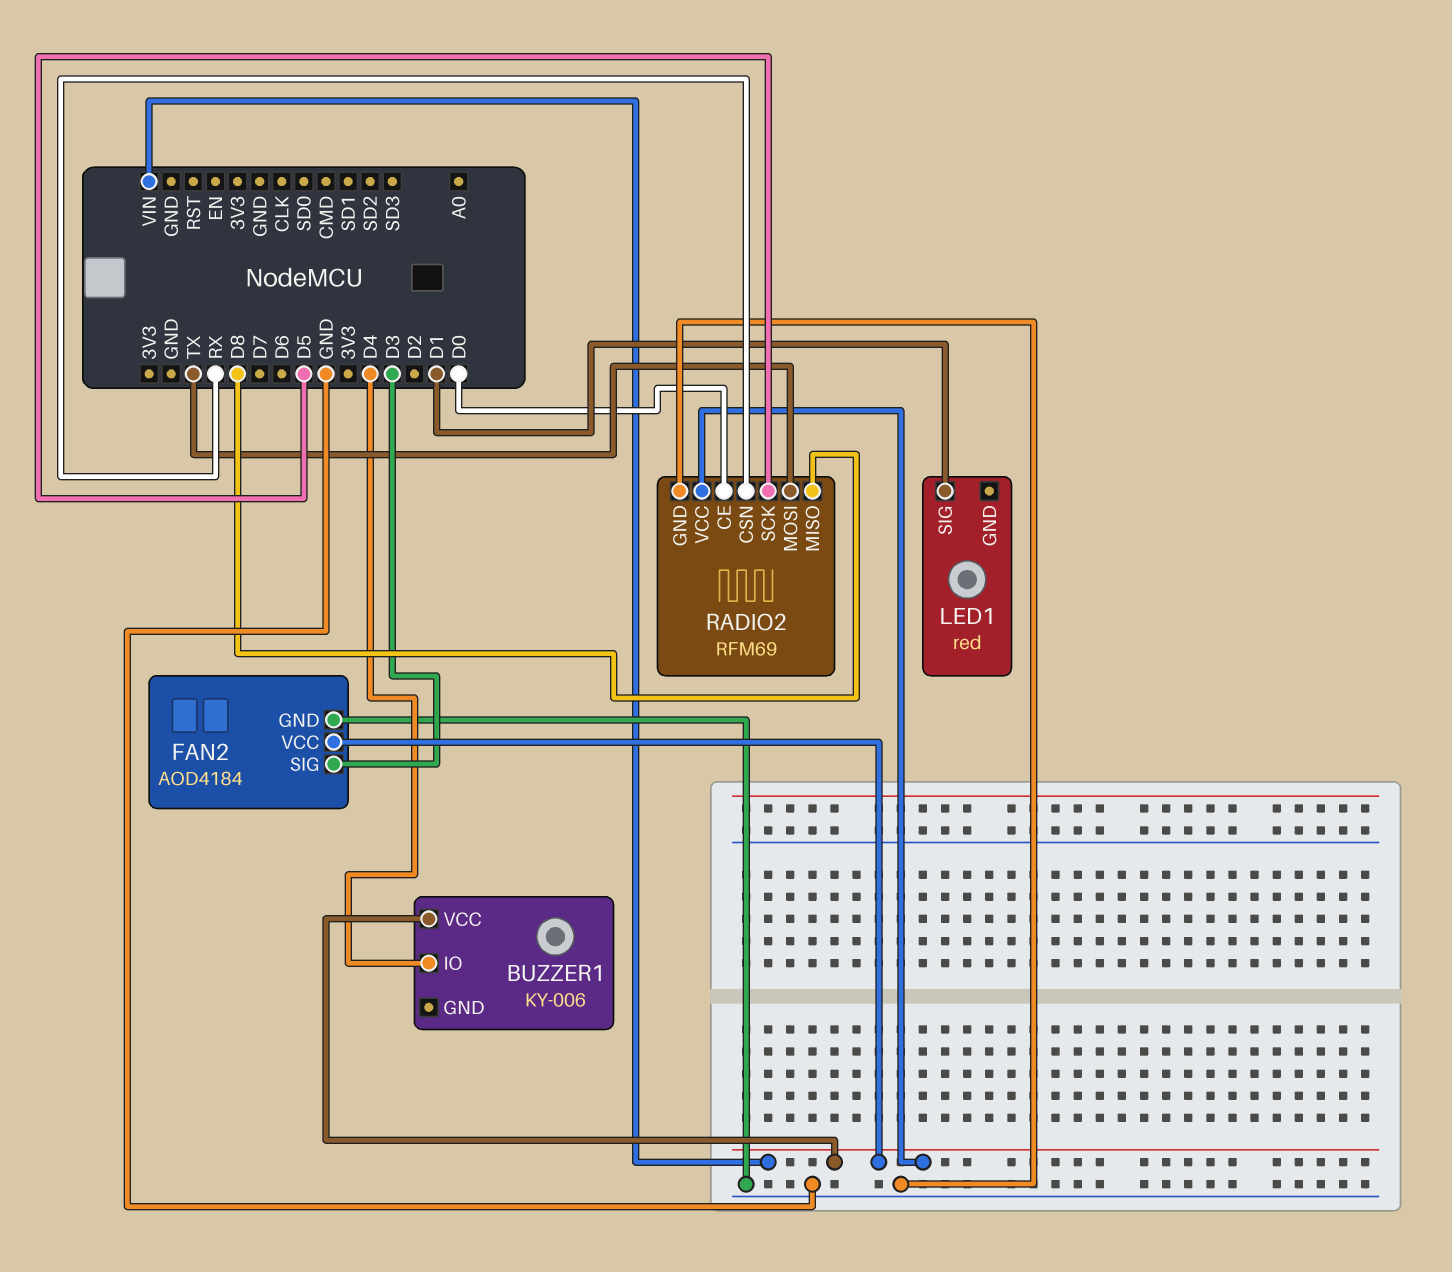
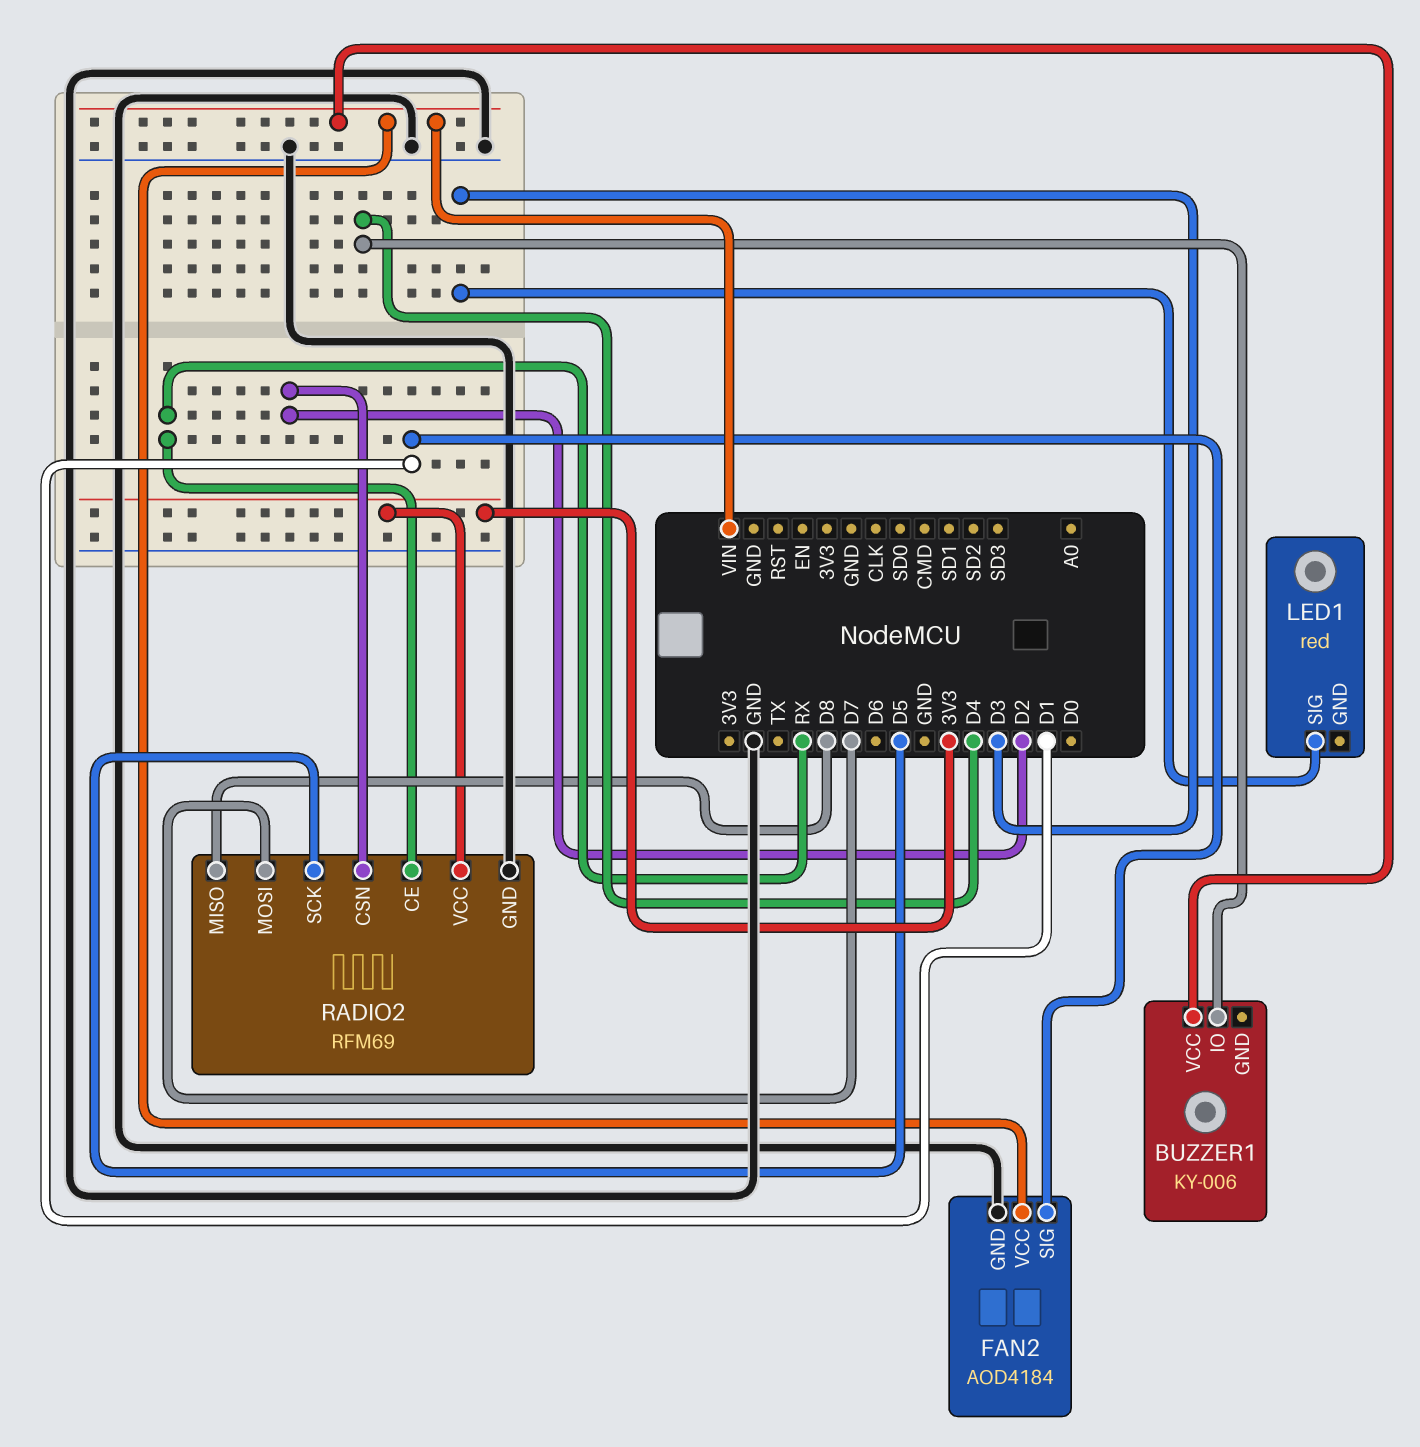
FAN2 pin SIG: D3 -> D1
LED1 pin SIG: D1 -> D3
RADIO2 pin CE: D0 -> RX
RADIO2 pin CSN: RX -> D2
RADIO2 pin MOSI: TX -> D7
RADIO2 pin VCC: VIN -> 3V3

